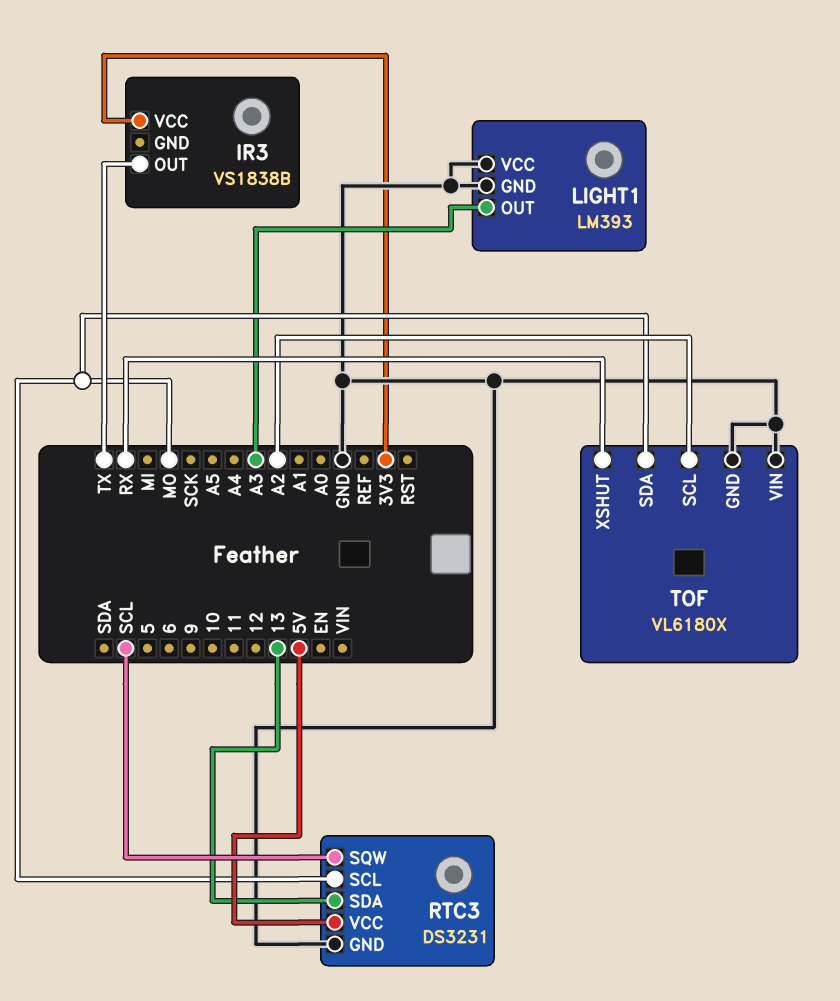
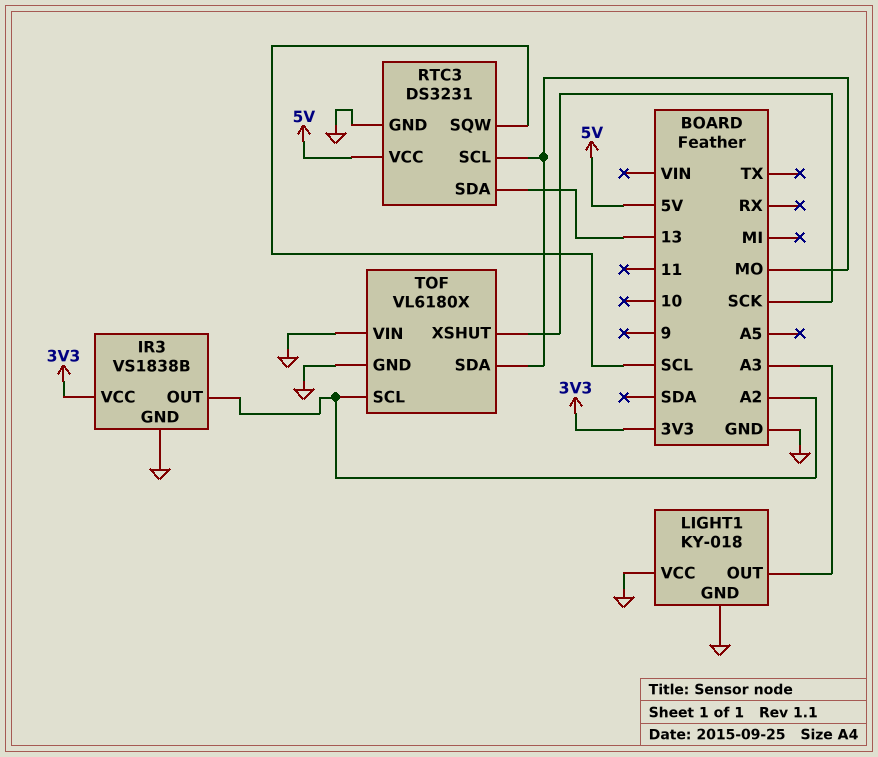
IR3 pin GND: none -> GND
IR3 pin OUT: TX -> A2
LIGHT1: LM393 -> KY-018
TOF pin XSHUT: RX -> SCK

